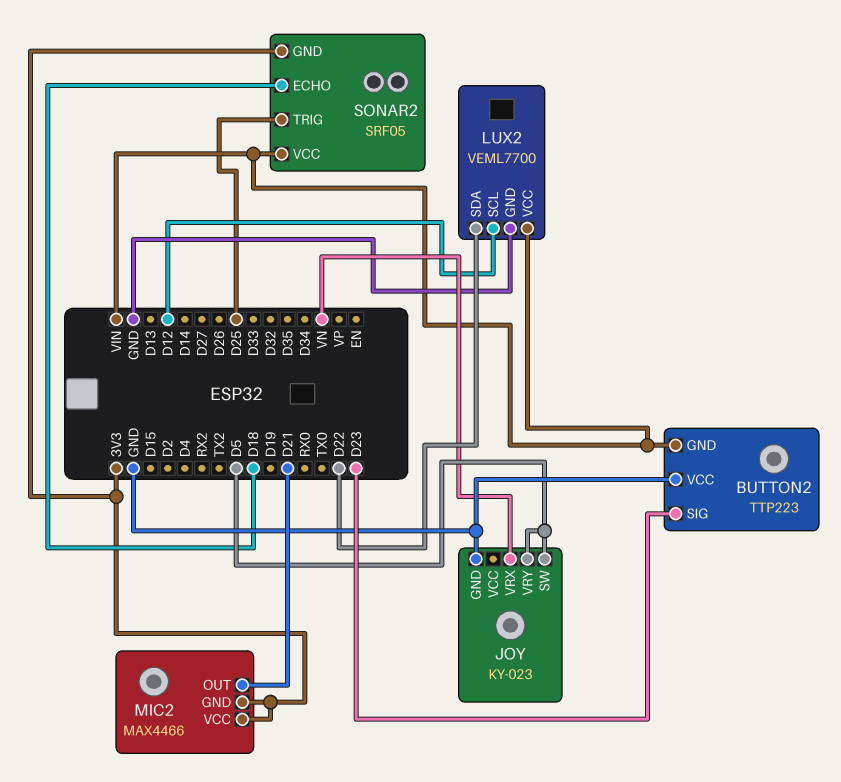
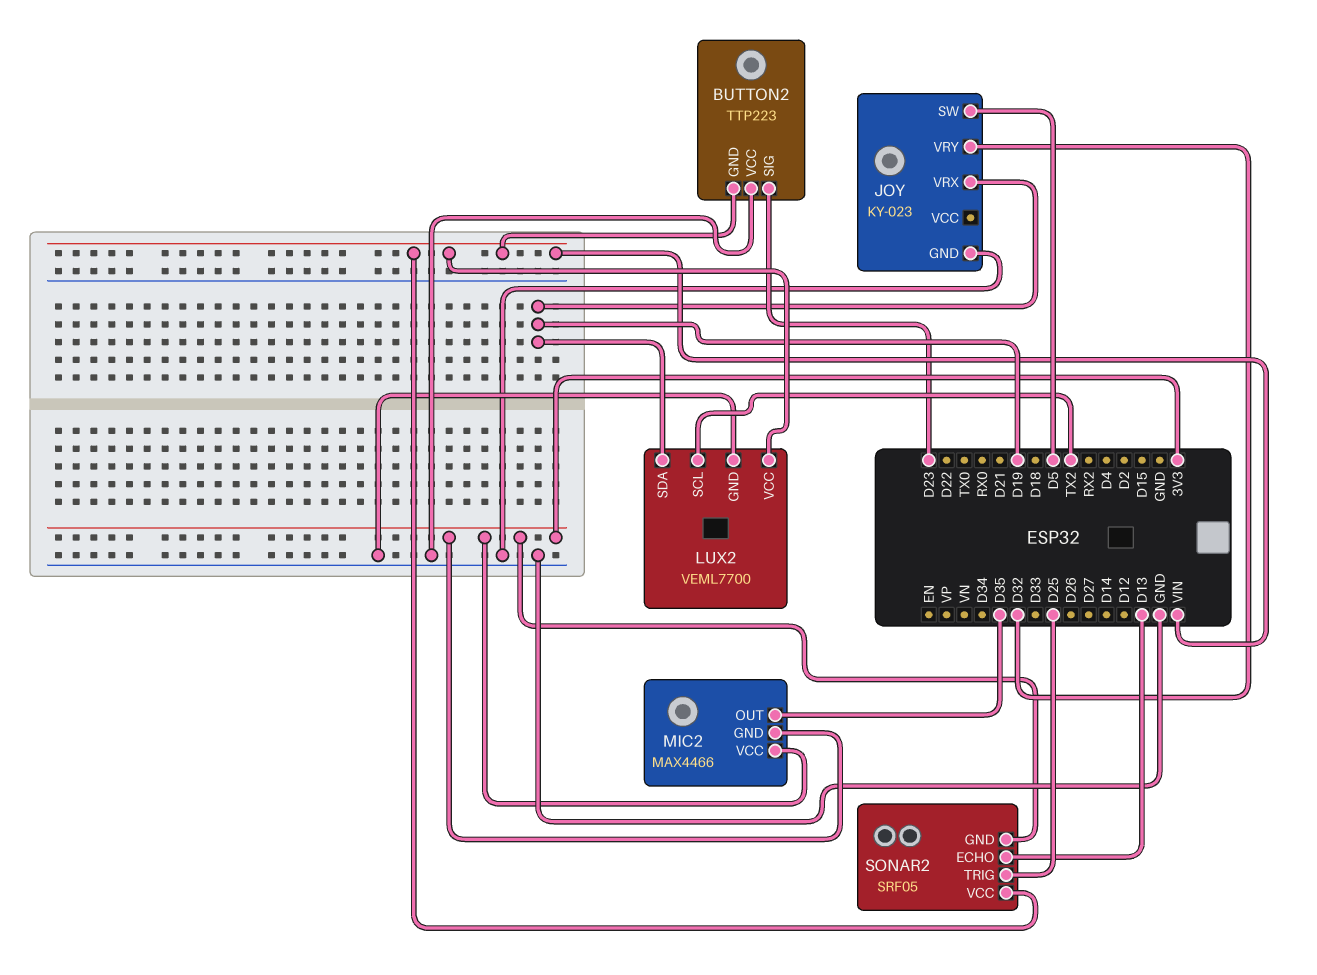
JOY pin VRX: VN -> D19
JOY pin VRY: D5 -> D32
LUX2 pin SCL: D12 -> TX2
LUX2 pin SDA: D22 -> D19
MIC2 pin OUT: D21 -> D35
SONAR2 pin ECHO: D18 -> D13

